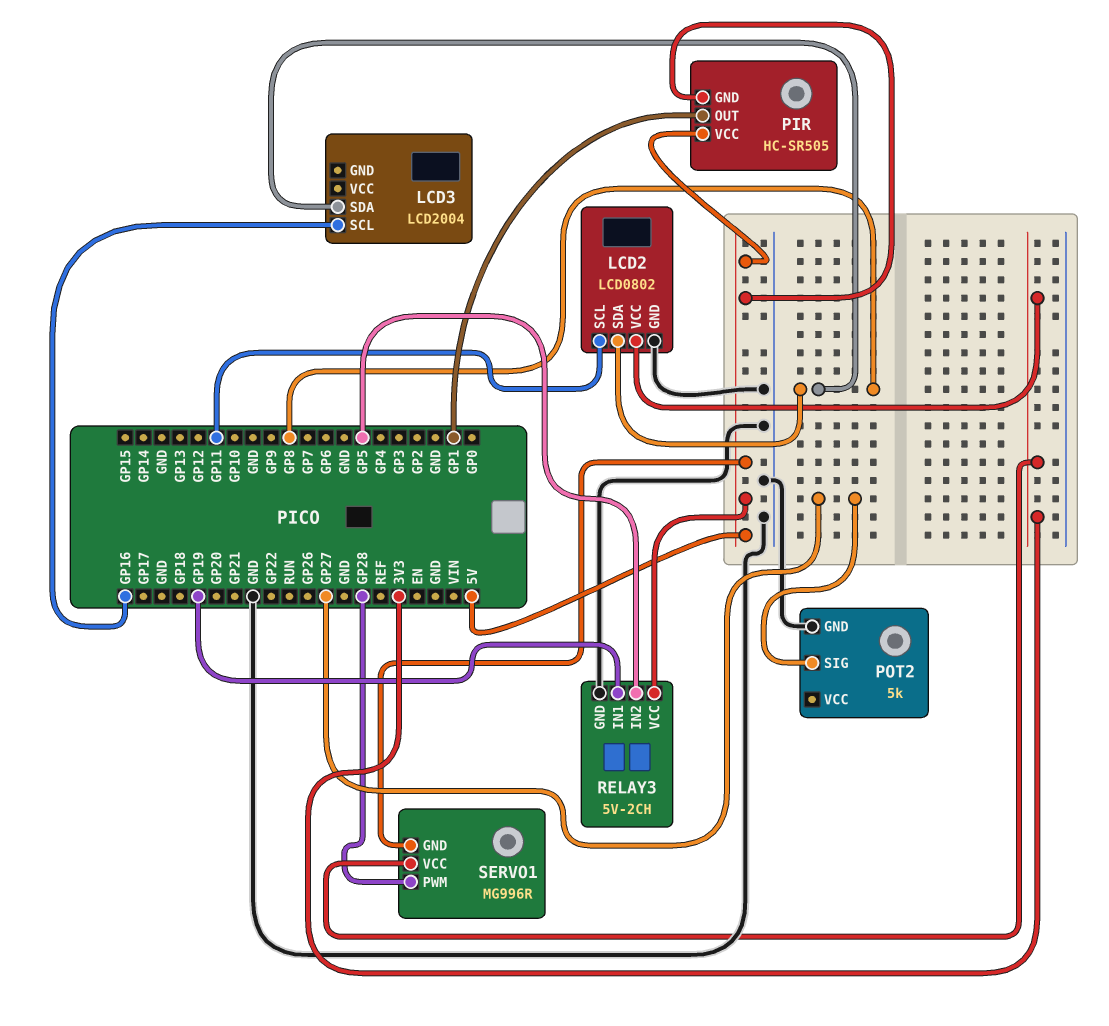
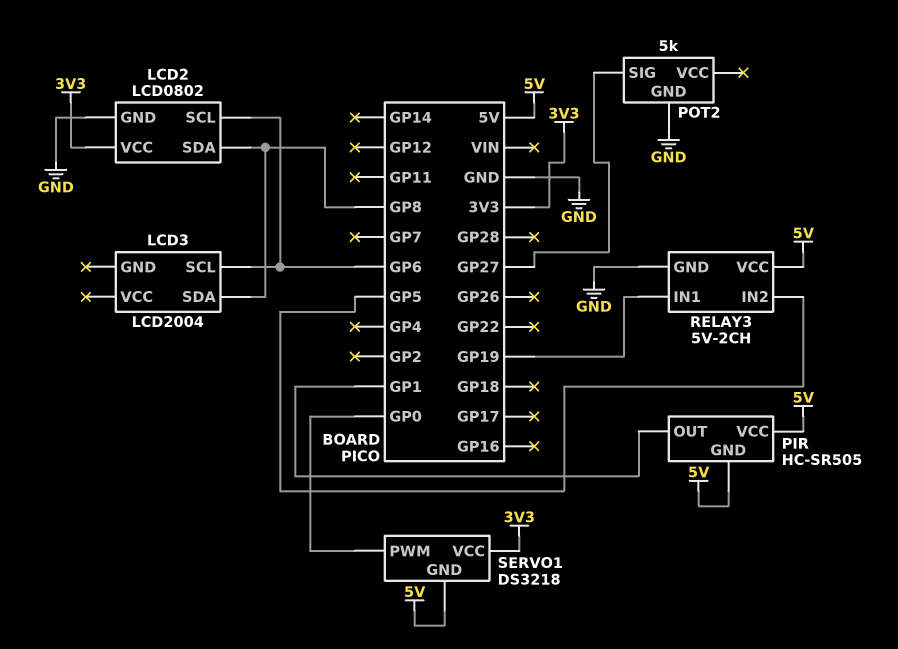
LCD2 pin SCL: GP11 -> GP6
LCD3 pin SCL: GP16 -> GP6
SERVO1: MG996R -> DS3218
SERVO1 pin PWM: GP28 -> GP0

